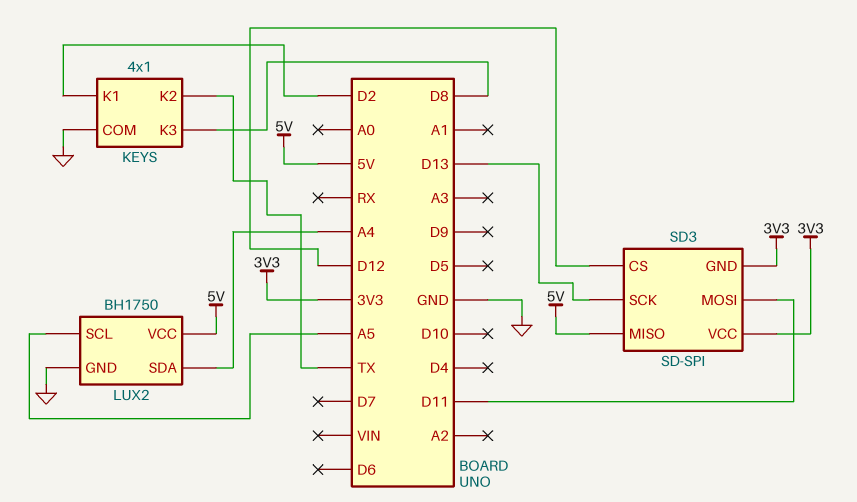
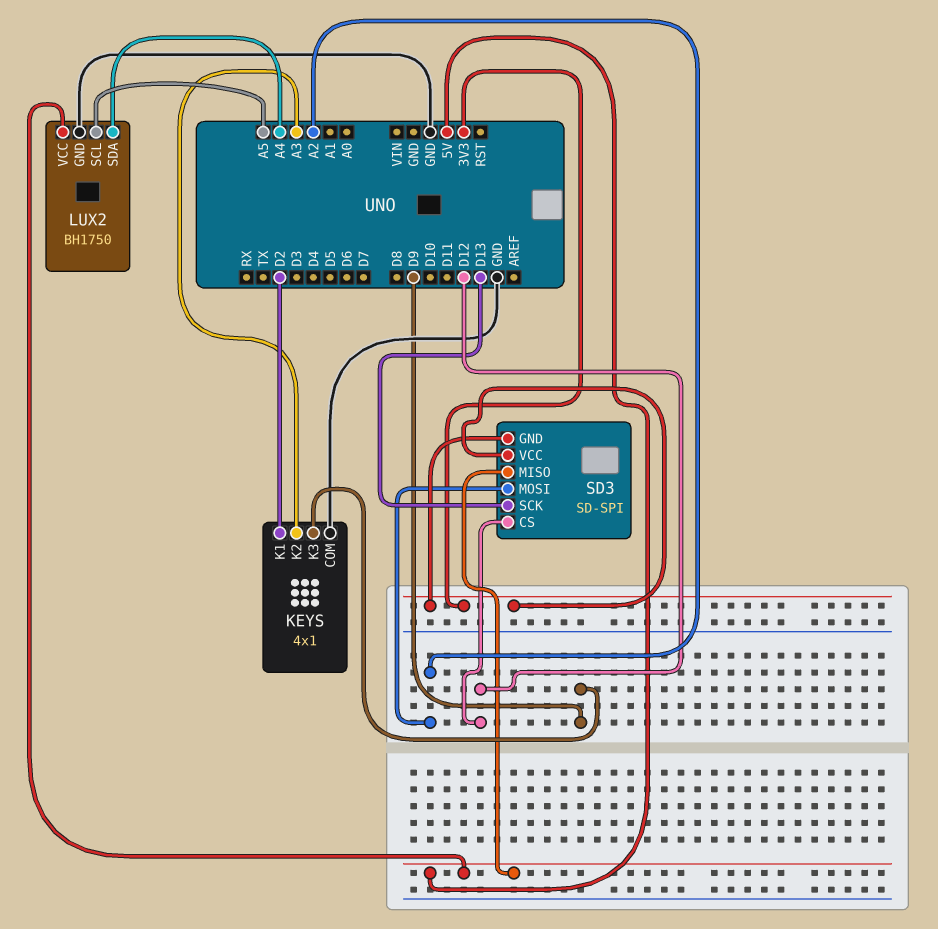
KEYS pin K2: TX -> A3
KEYS pin K3: D8 -> D9
SD3 pin MOSI: D11 -> A2

